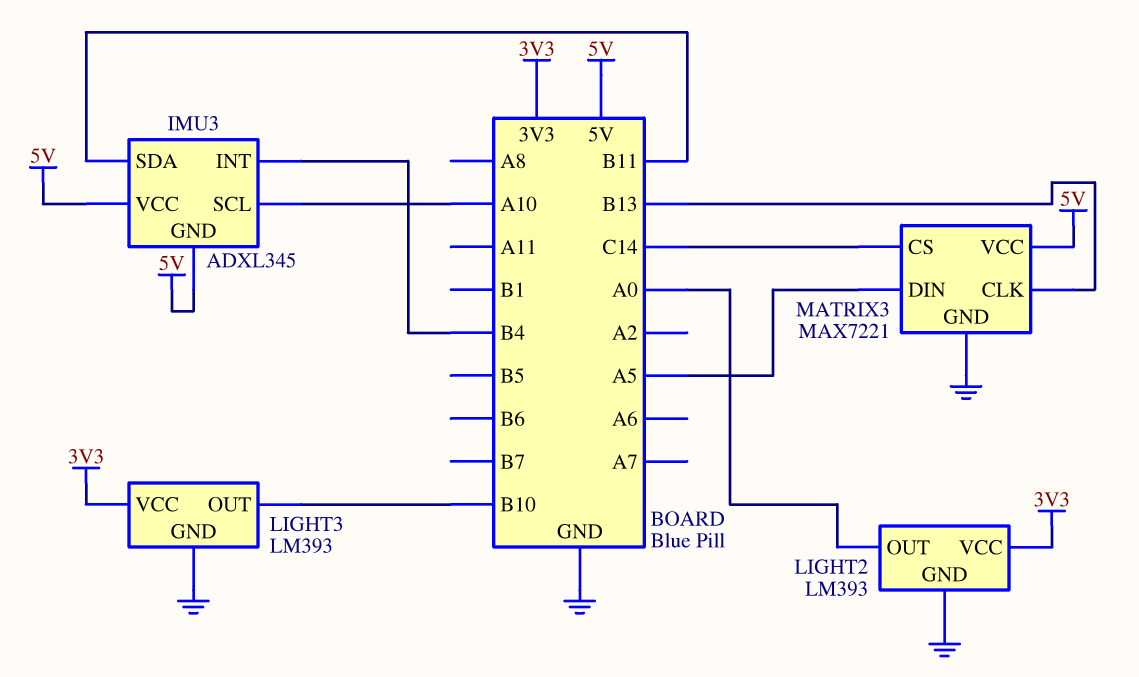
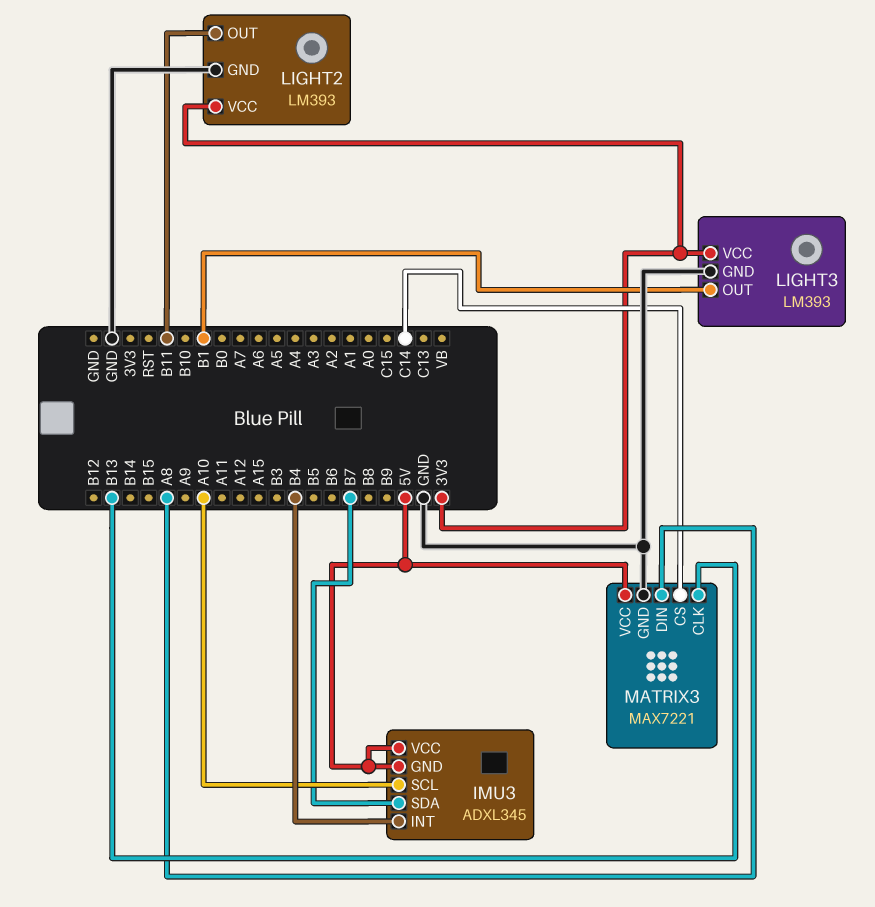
IMU3 pin SDA: B11 -> B7
LIGHT2 pin OUT: A0 -> B11
LIGHT3 pin OUT: B10 -> B1
MATRIX3 pin DIN: A5 -> A8

